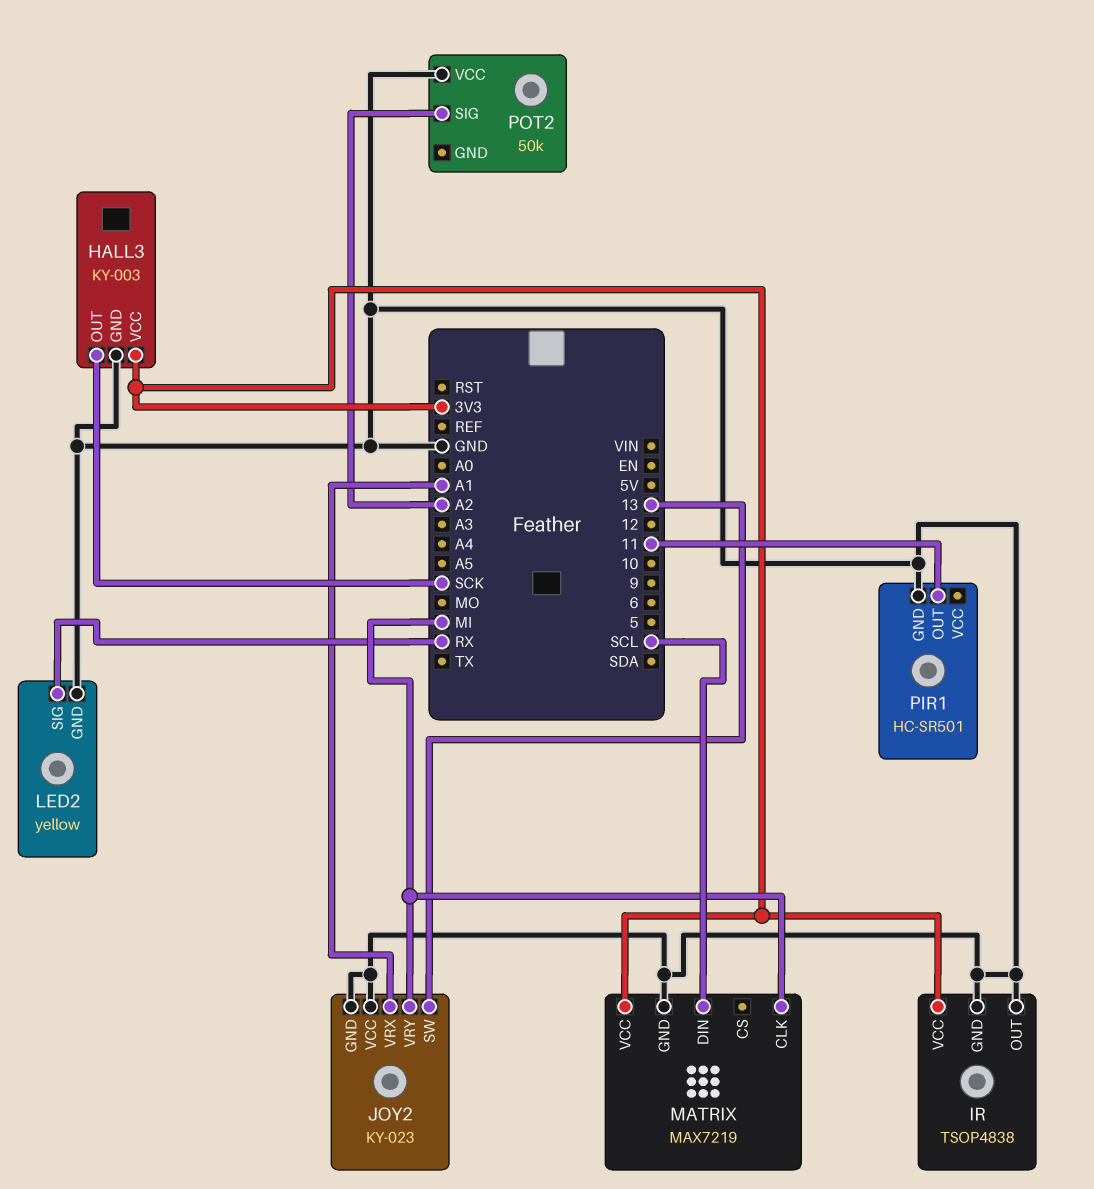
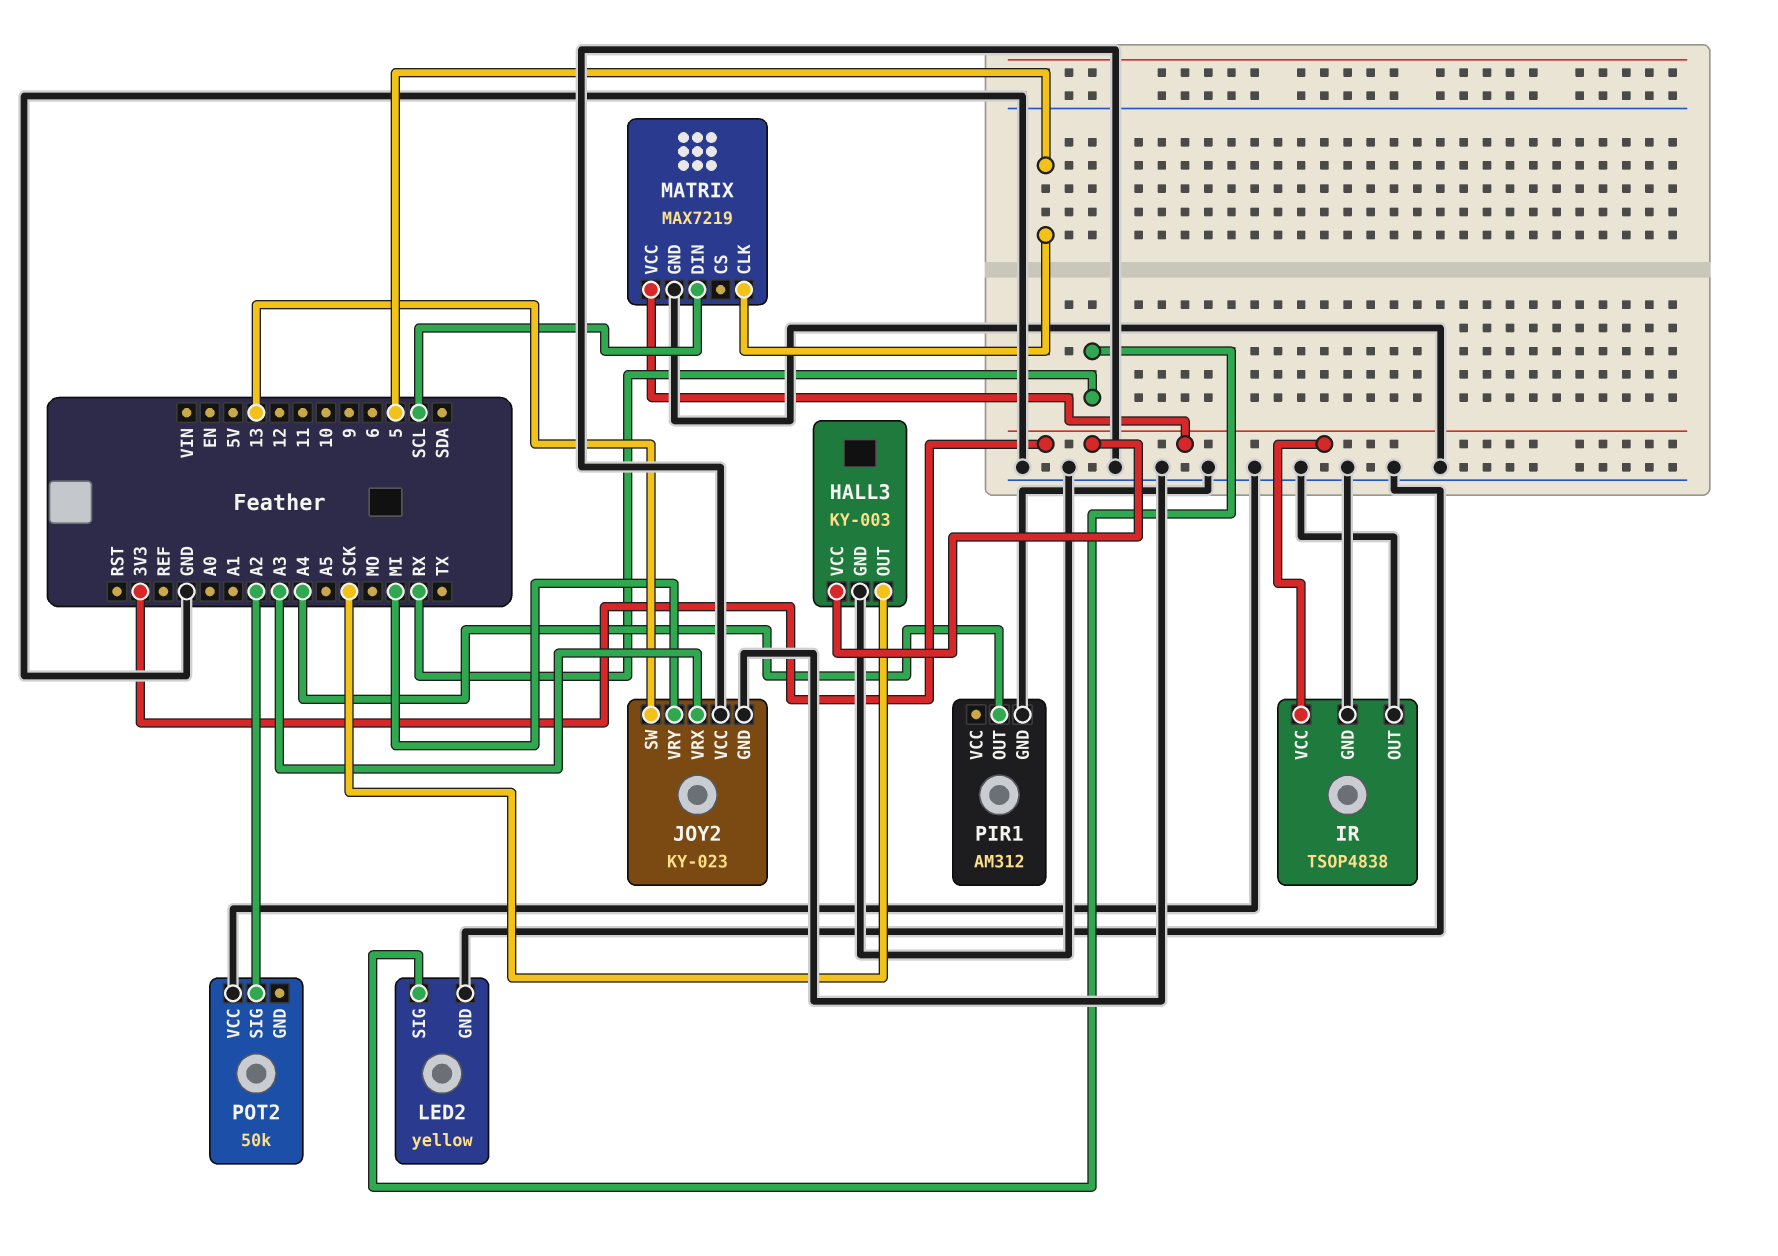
JOY2 pin VRX: A1 -> A3
MATRIX pin CLK: MI -> 5
PIR1: HC-SR501 -> AM312
PIR1 pin OUT: 11 -> A4

